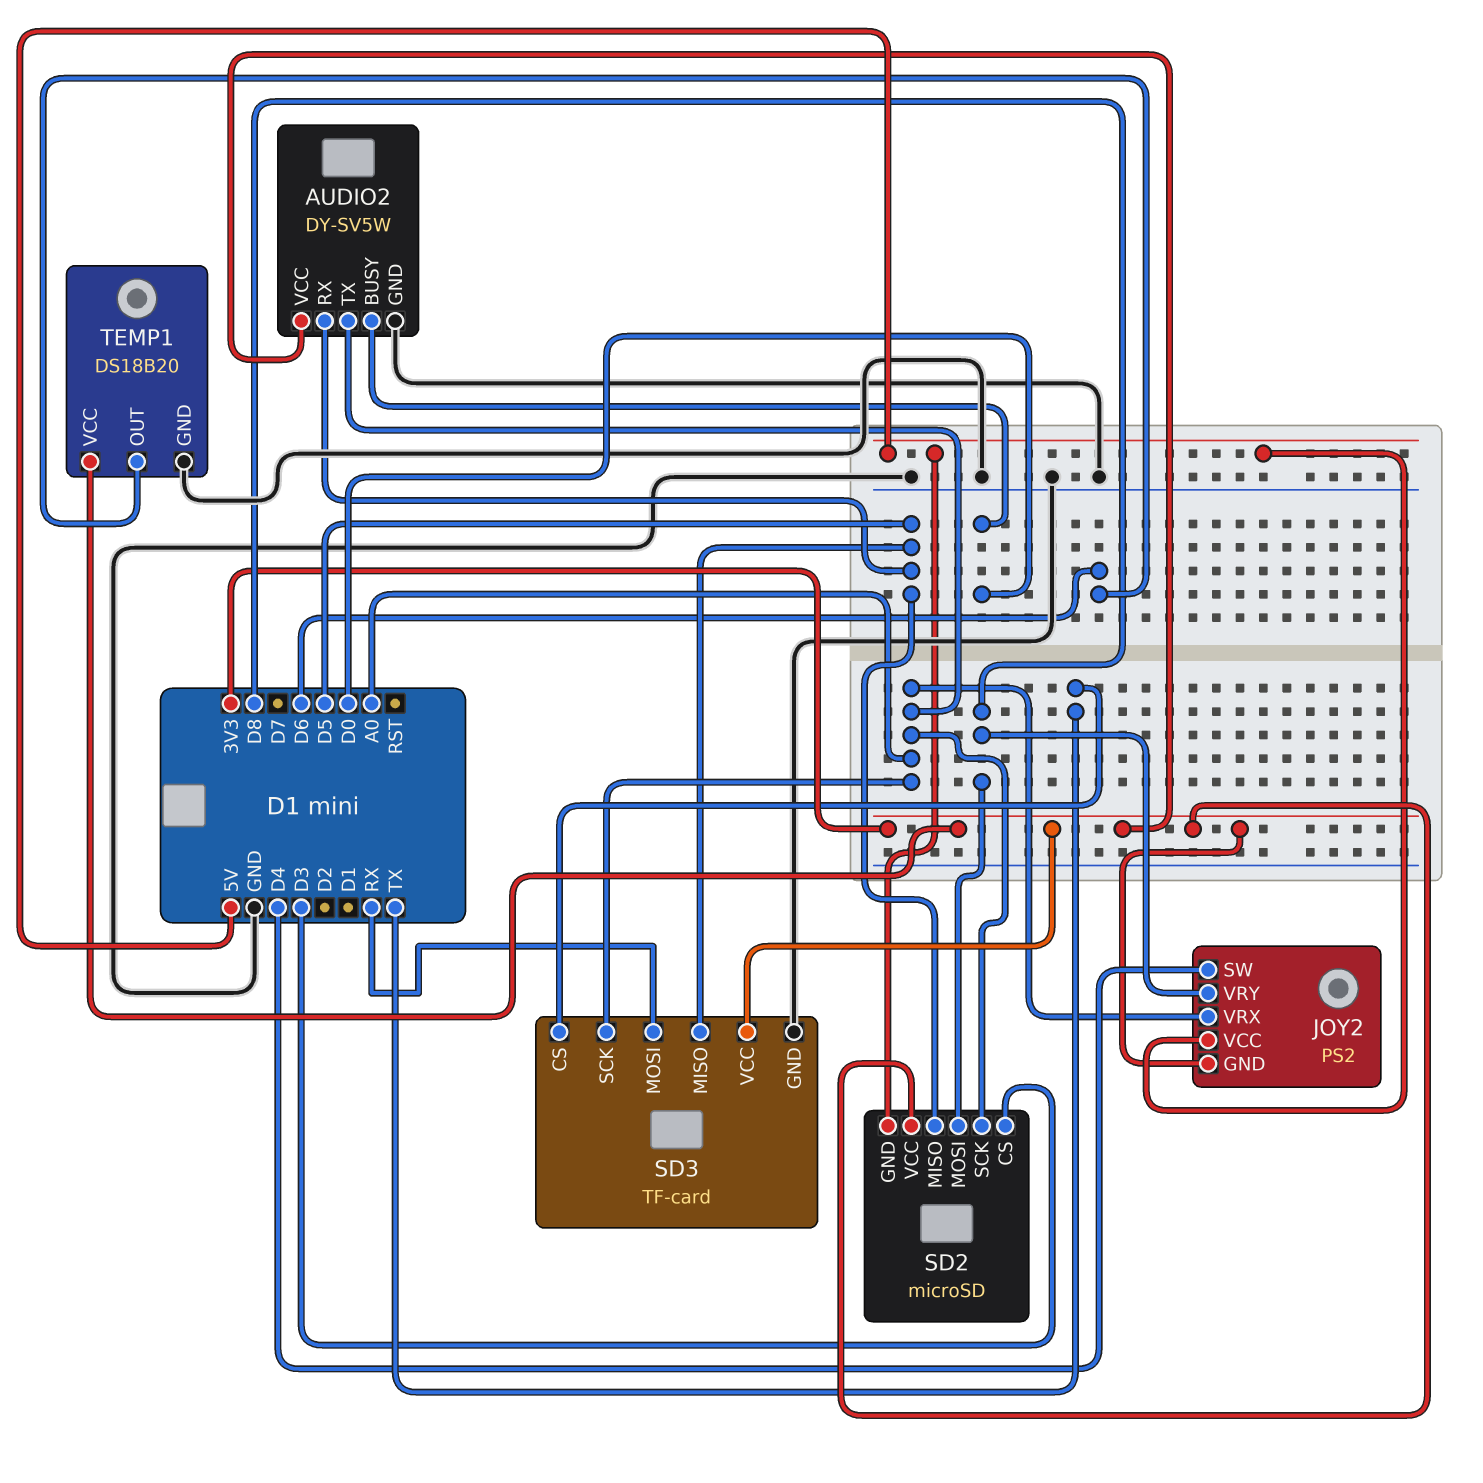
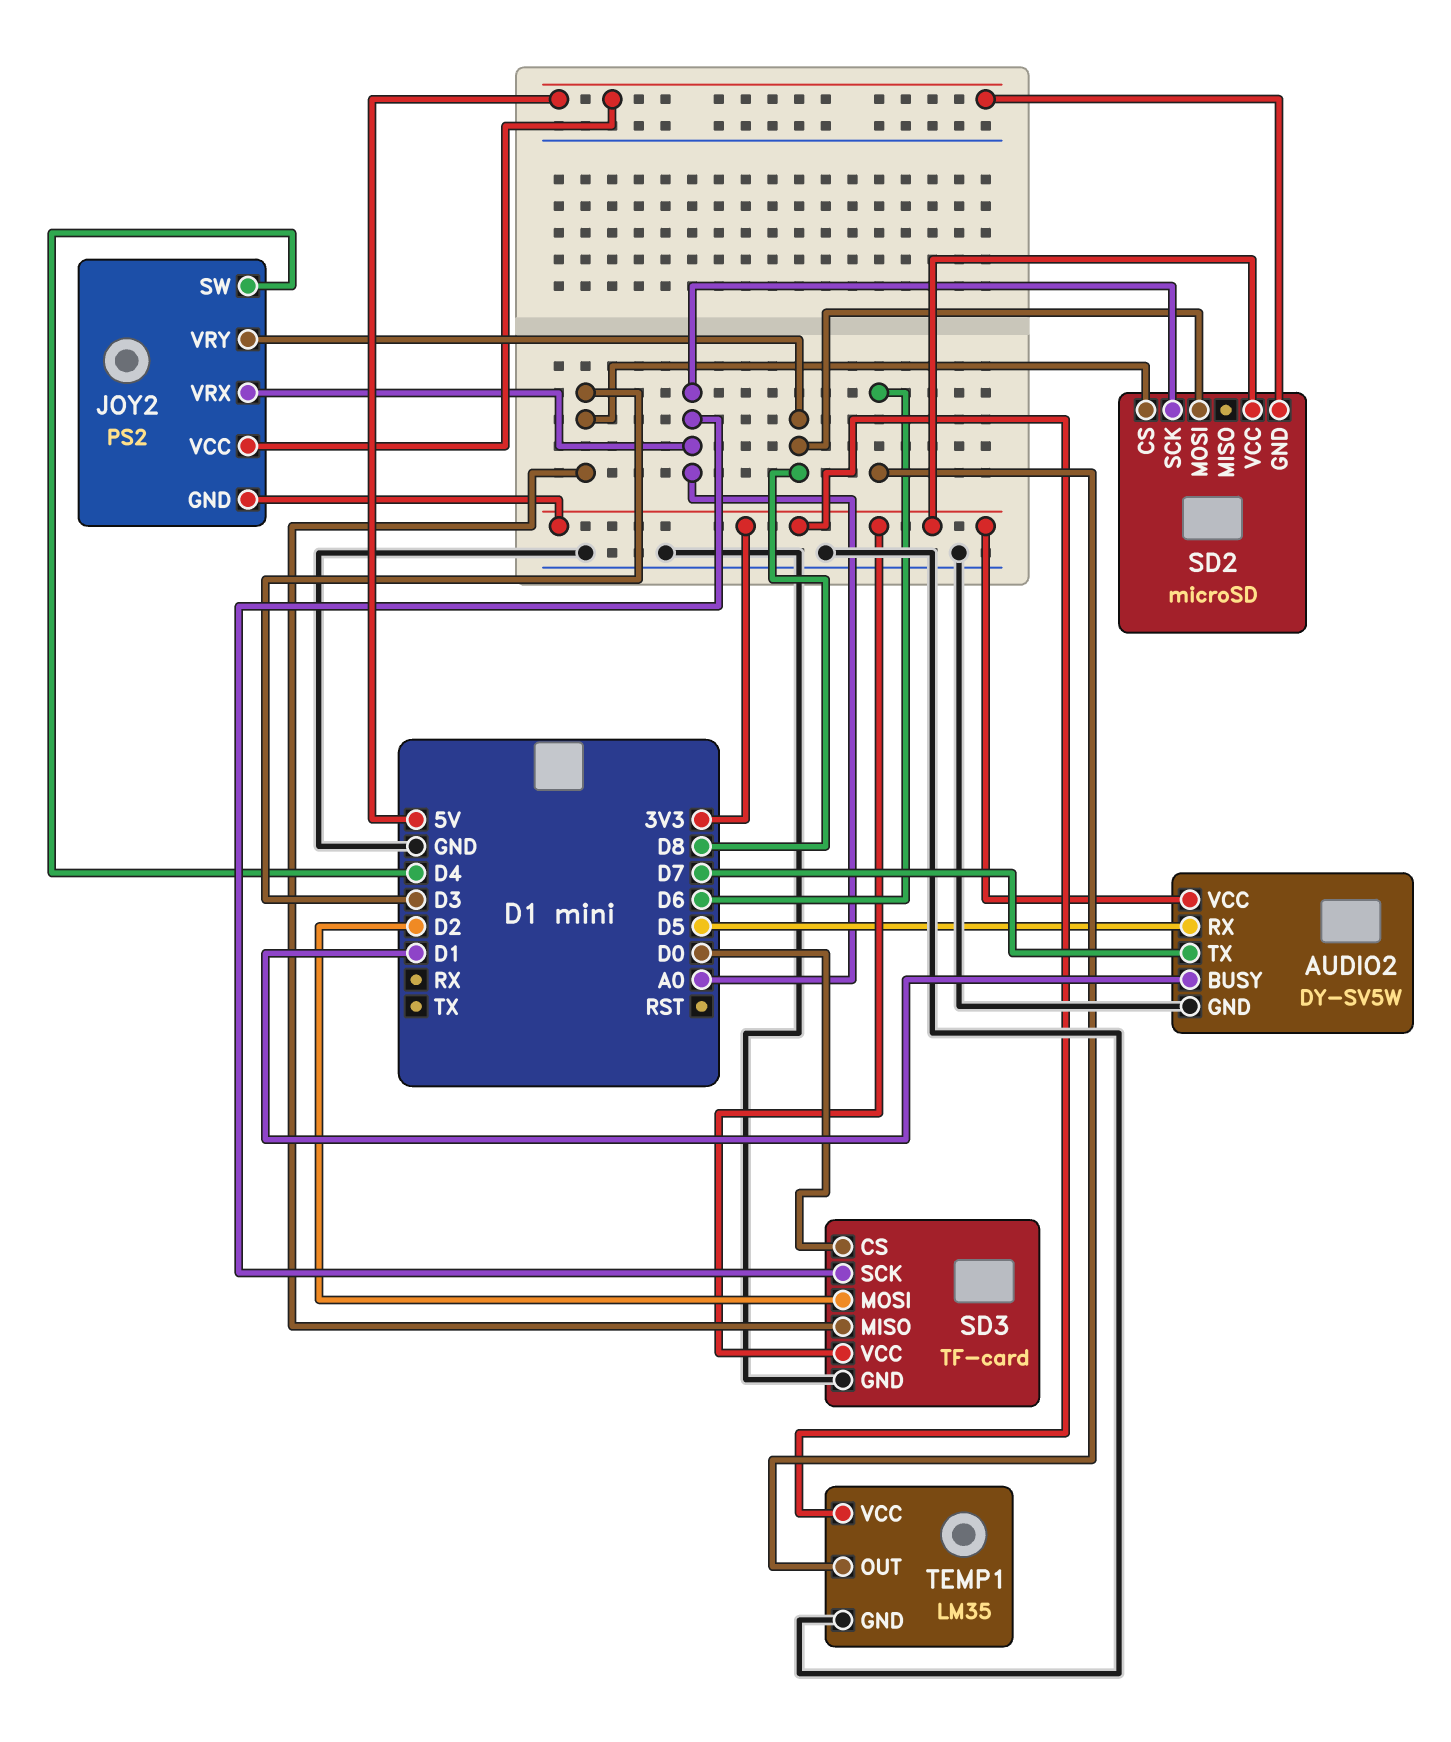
AUDIO2 pin BUSY: D0 -> D1
AUDIO2 pin TX: A0 -> D7
SD2 pin MISO: D5 -> none
SD3 pin CS: TX -> D0
SD3 pin MISO: D5 -> D3
SD3 pin MOSI: RX -> D2
TEMP1: DS18B20 -> LM35

